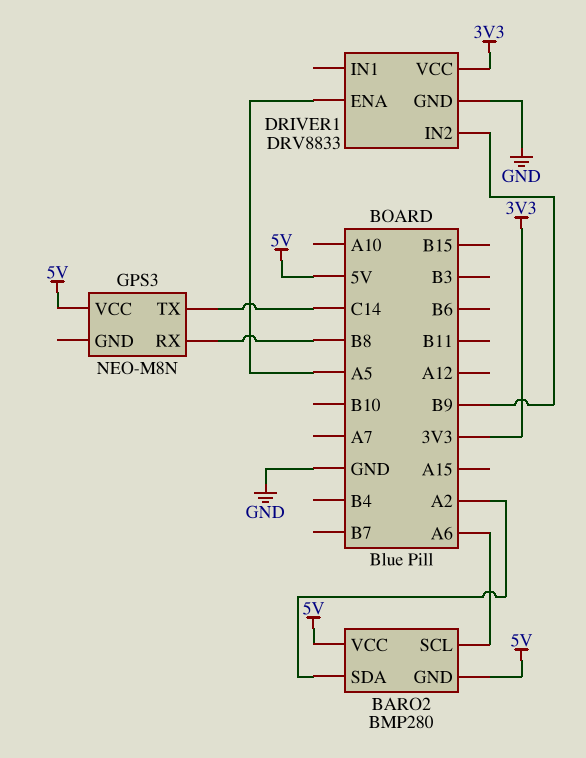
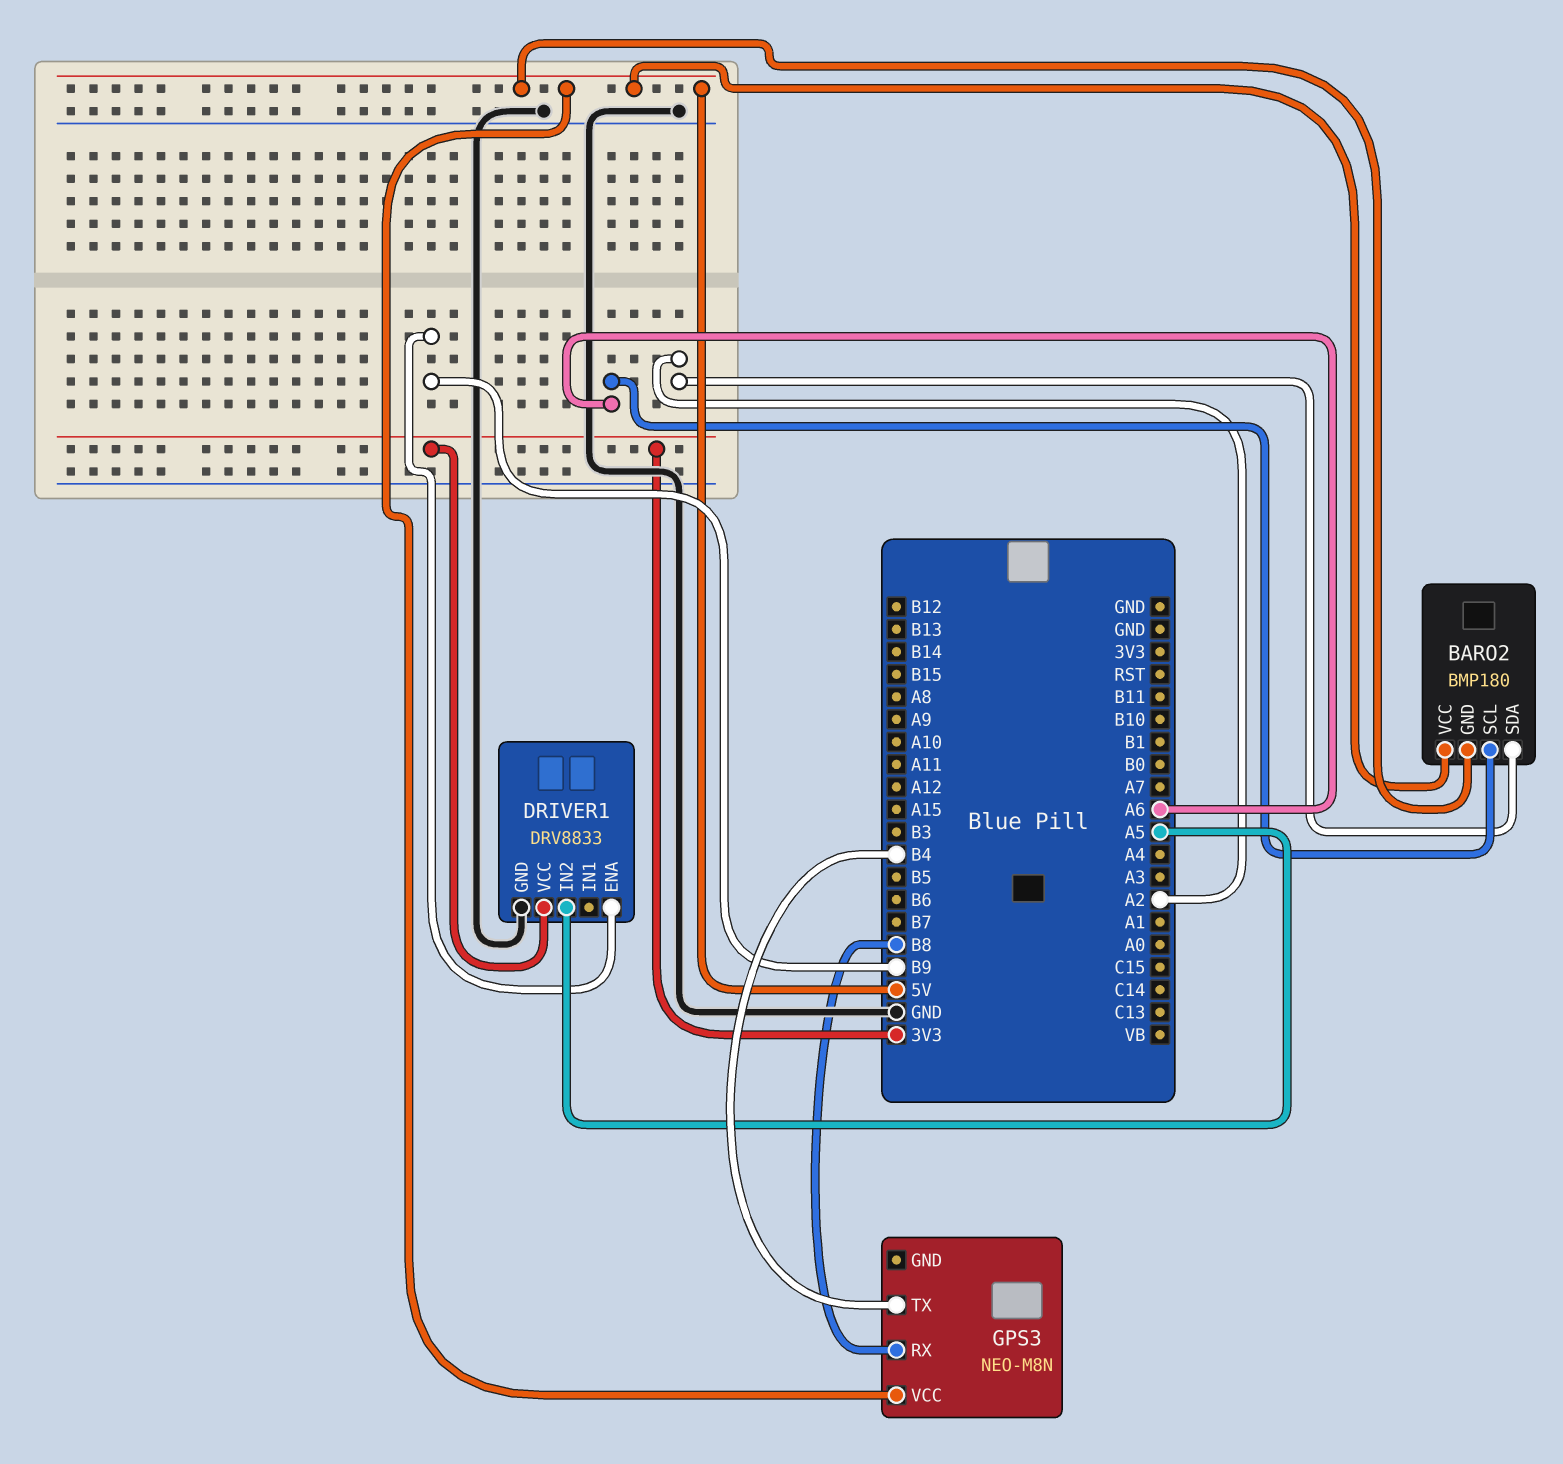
BARO2: BMP280 -> BMP180
DRIVER1 pin ENA: A5 -> B9
DRIVER1 pin IN2: B9 -> A5
GPS3 pin TX: C14 -> B4

